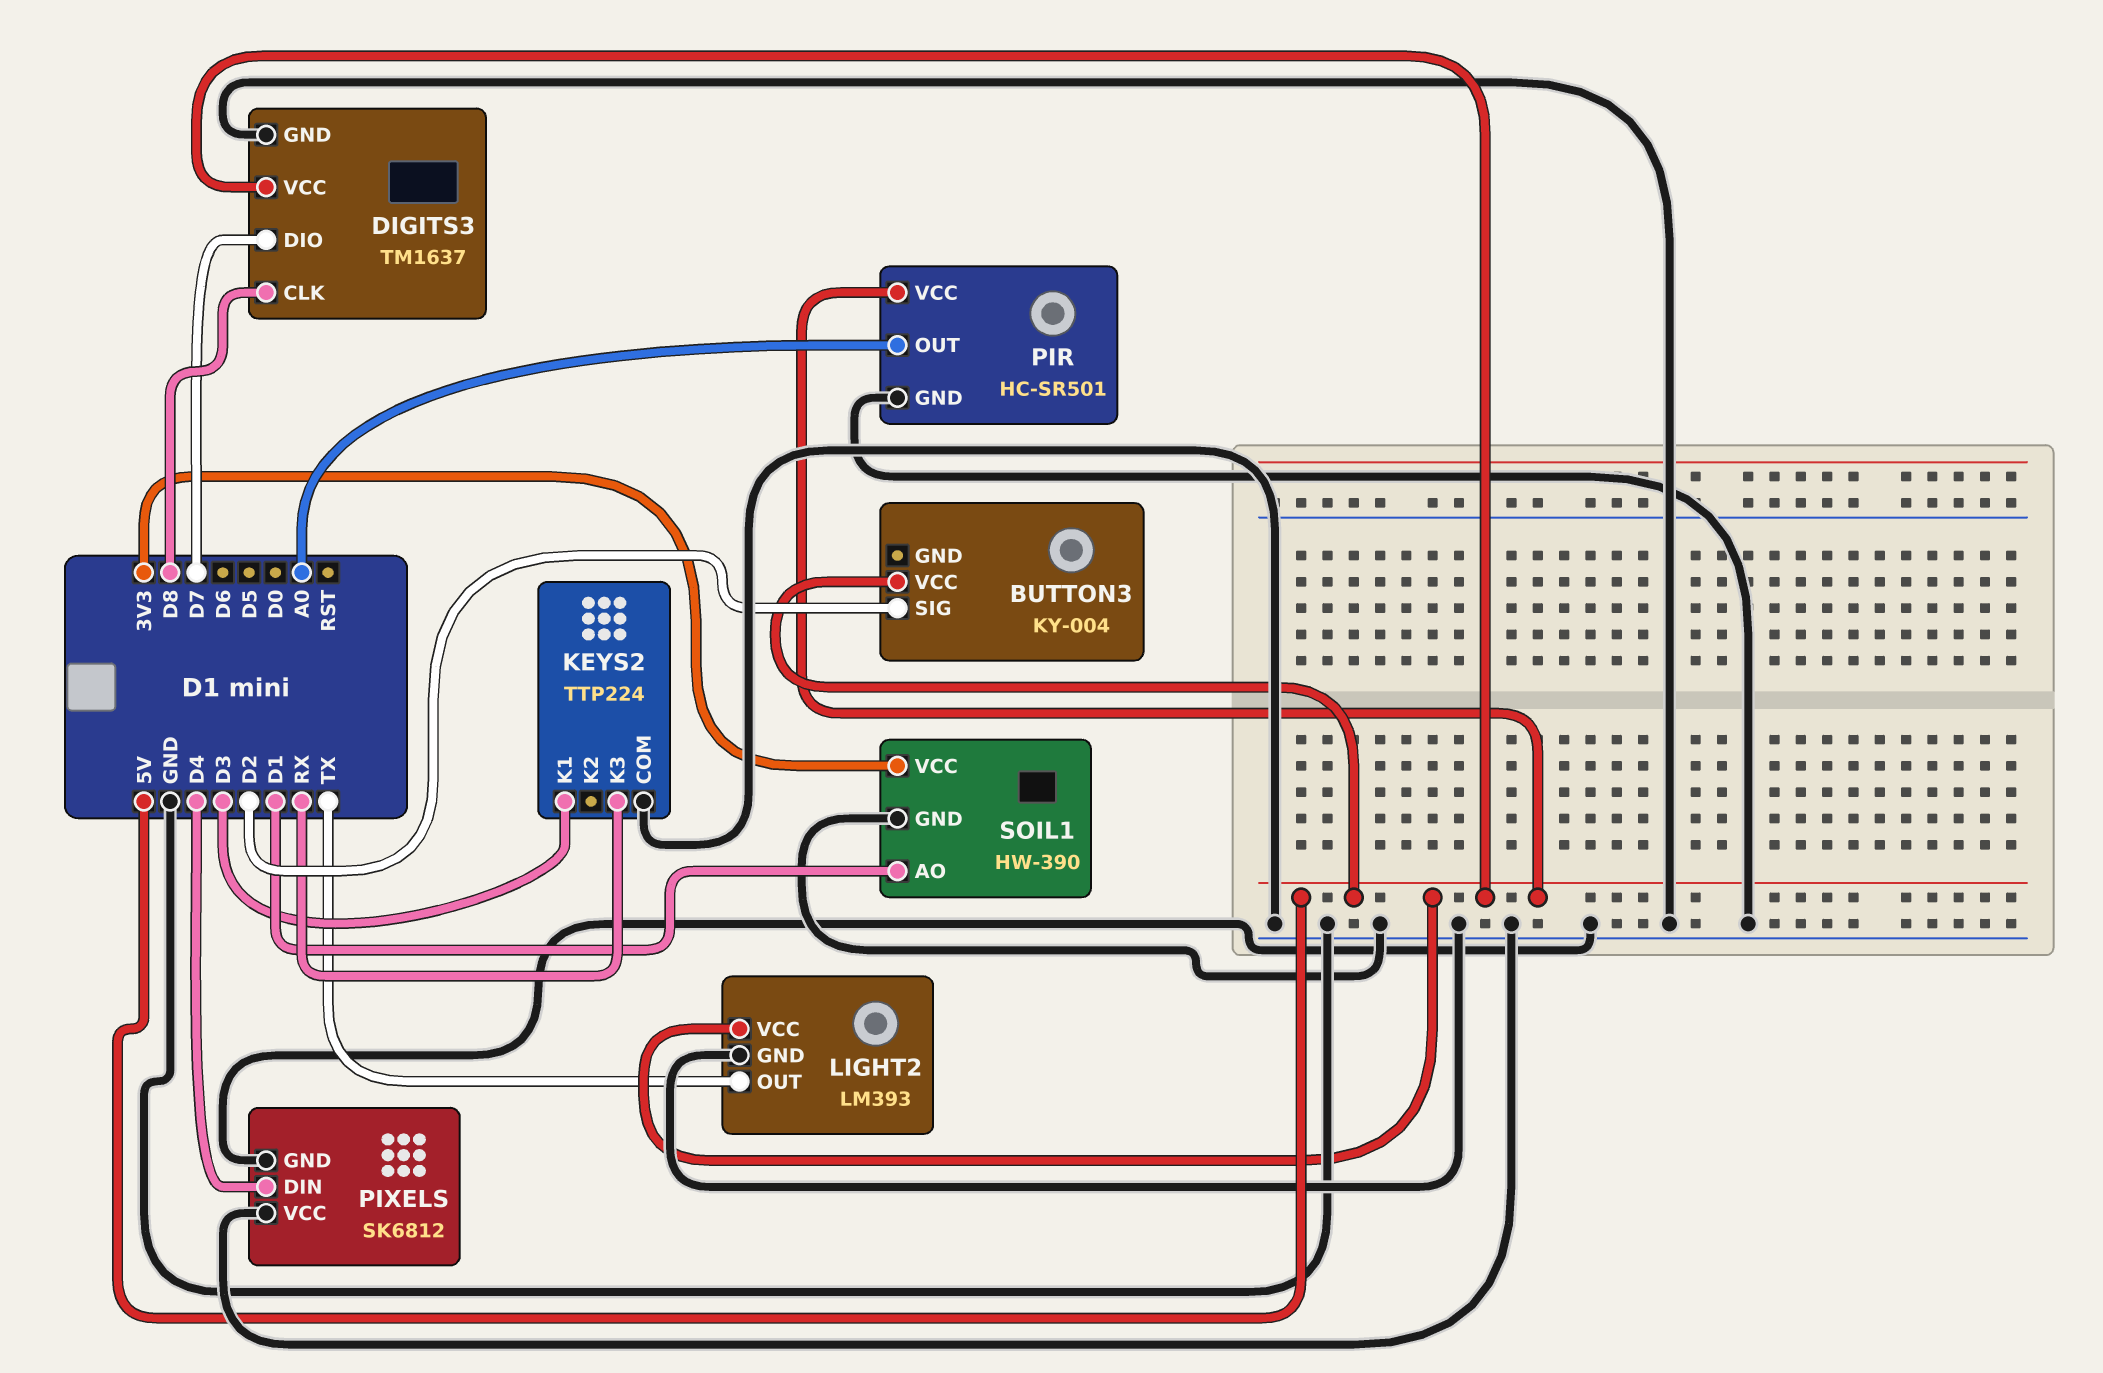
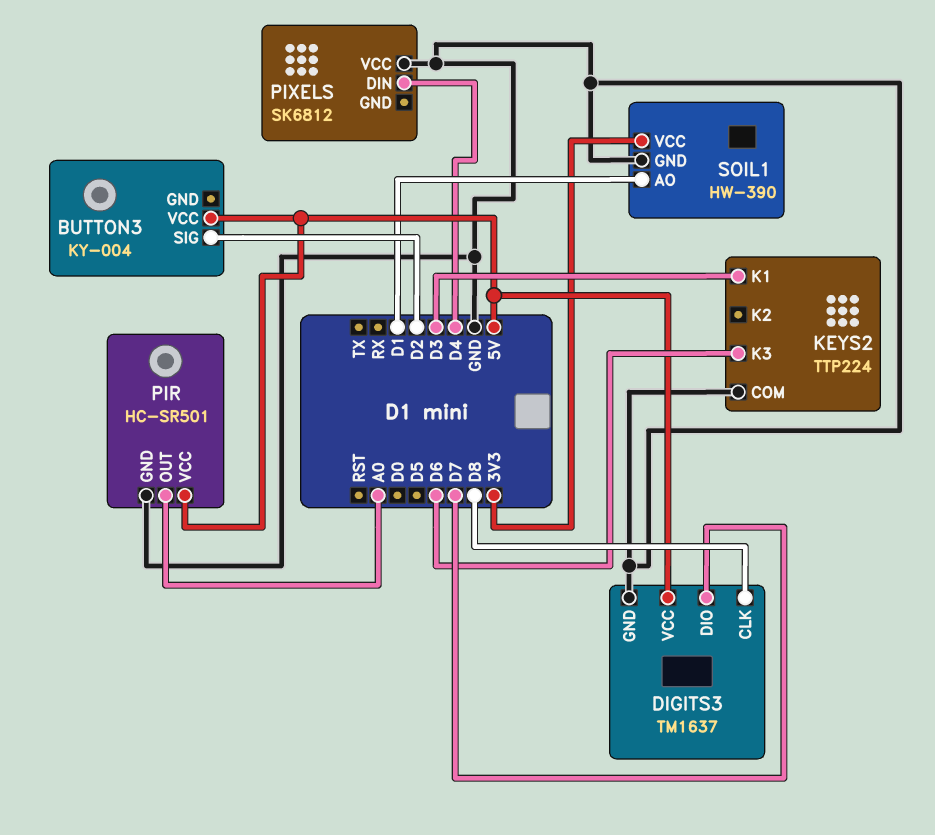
KEYS2 pin K3: RX -> D6
LIGHT2: LM393 -> none
LIGHT2 pin GND: GND -> none
LIGHT2 pin OUT: TX -> none
LIGHT2 pin VCC: 5V -> none
PIXELS pin GND: GND -> none

